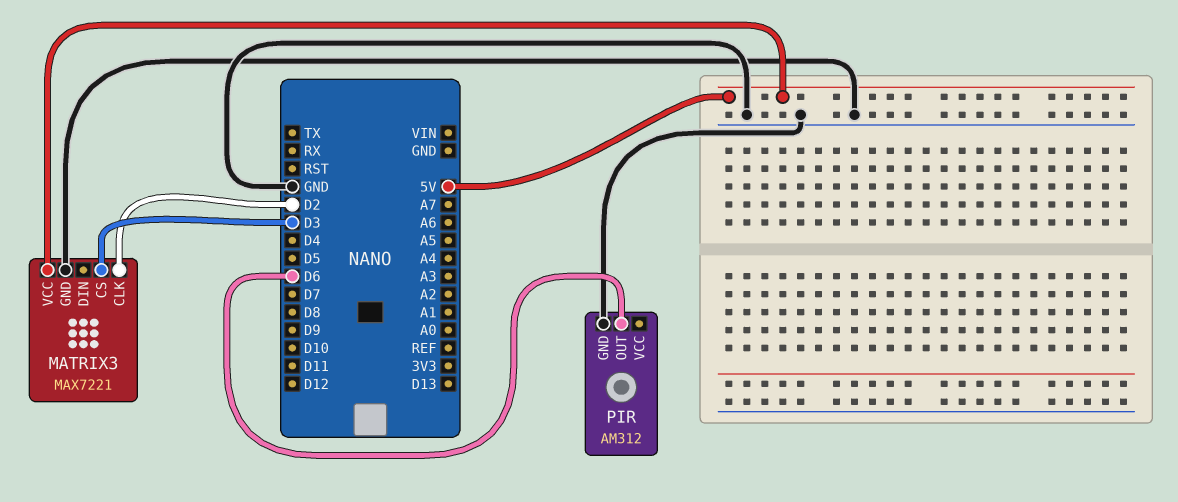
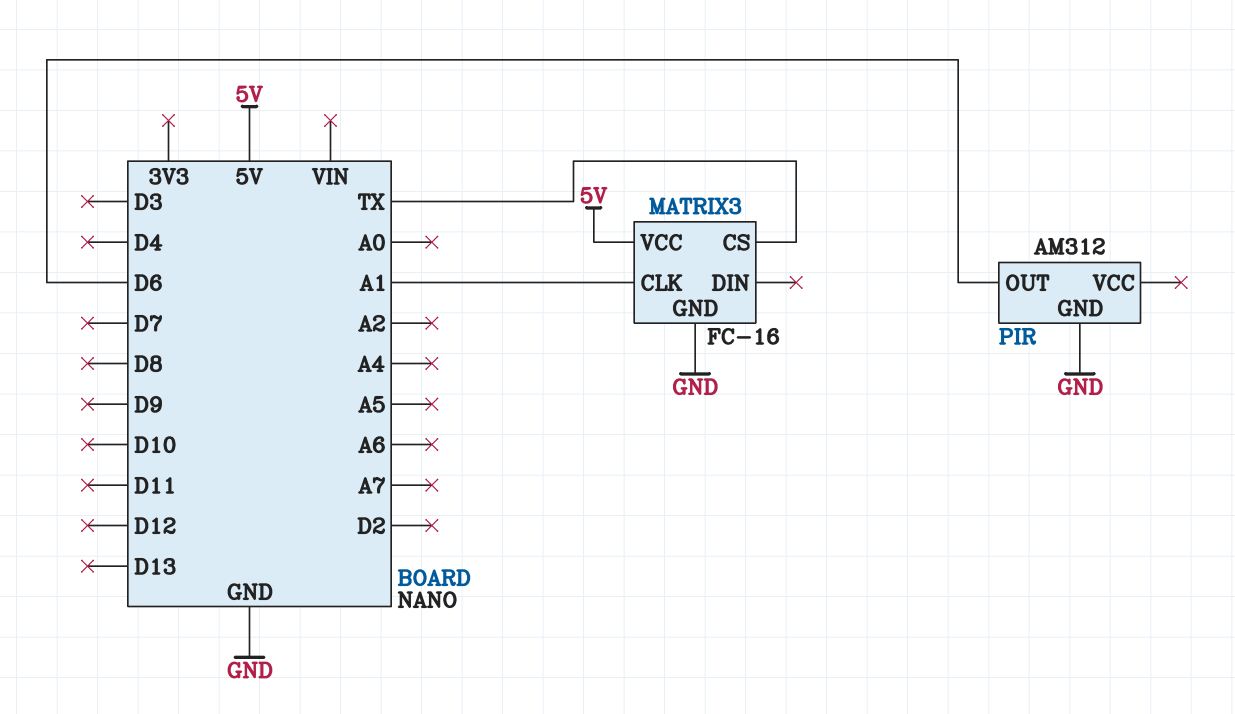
MATRIX3: MAX7221 -> FC-16
MATRIX3 pin CLK: D2 -> A1
MATRIX3 pin CS: D3 -> TX

